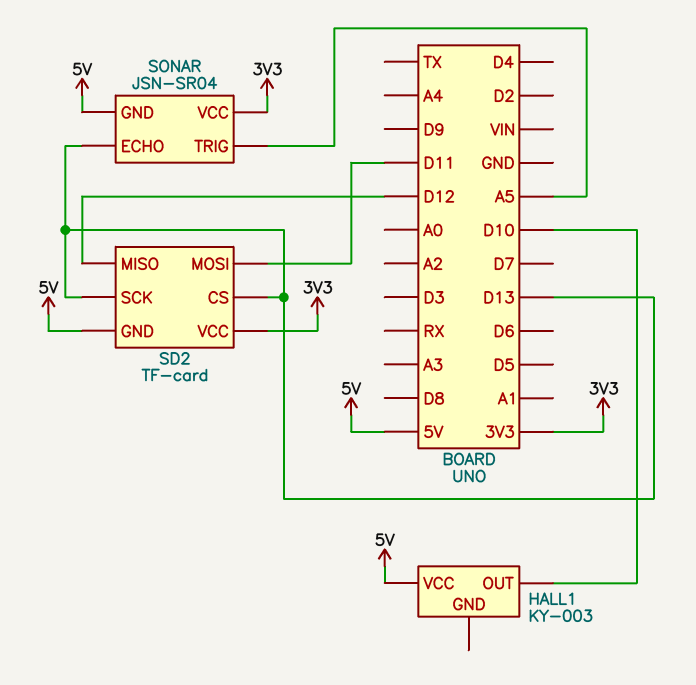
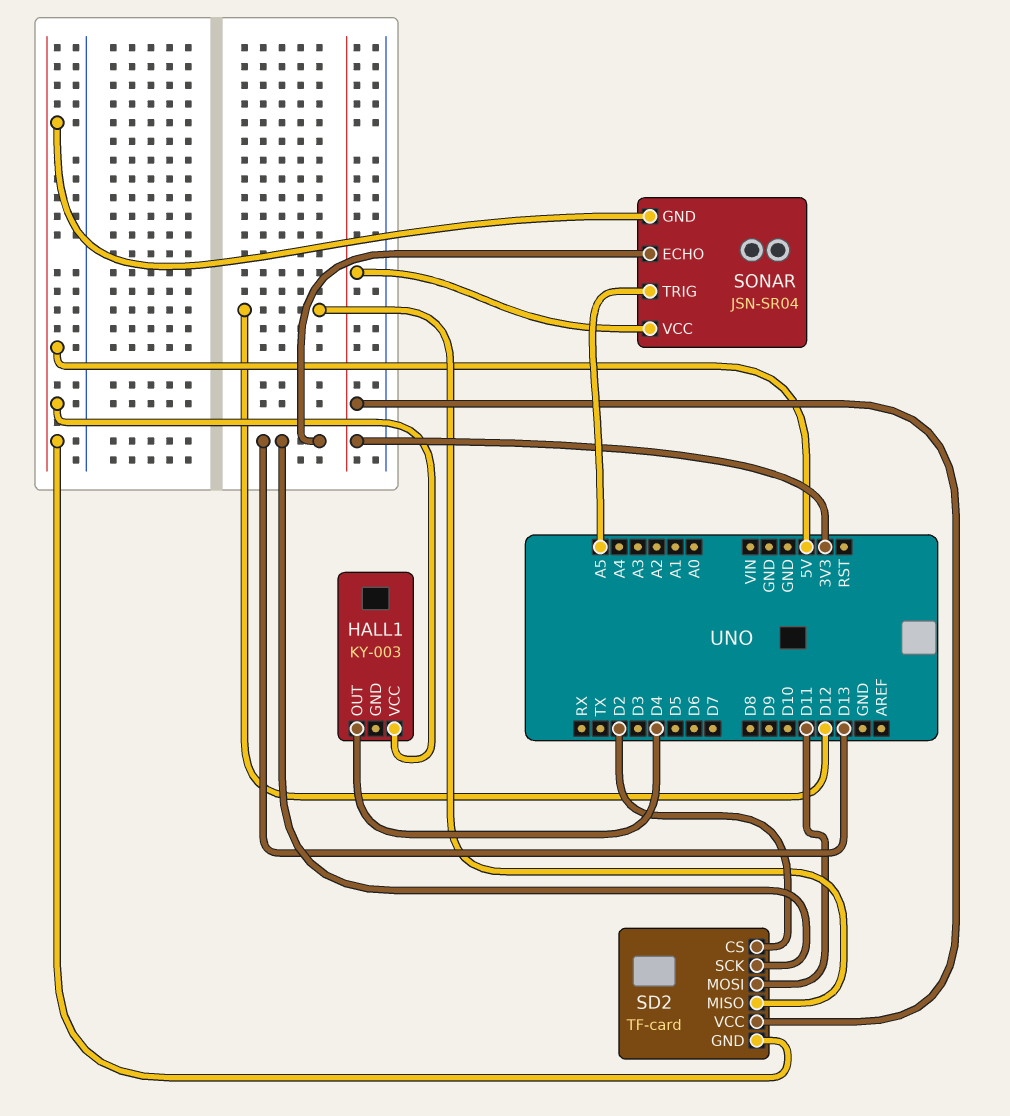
HALL1 pin OUT: D10 -> D4
SD2 pin CS: D13 -> D2

